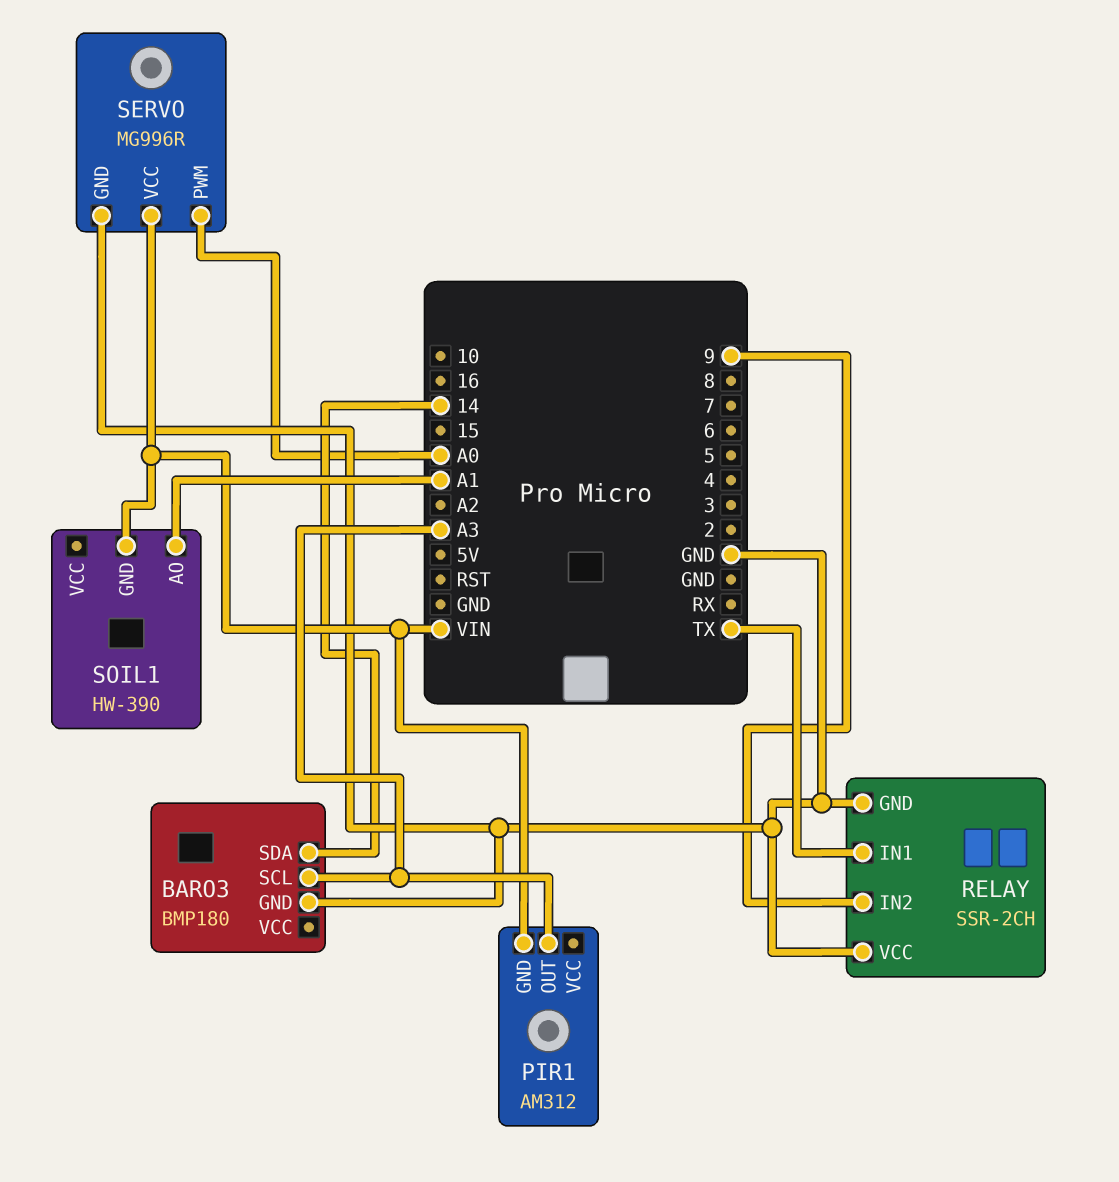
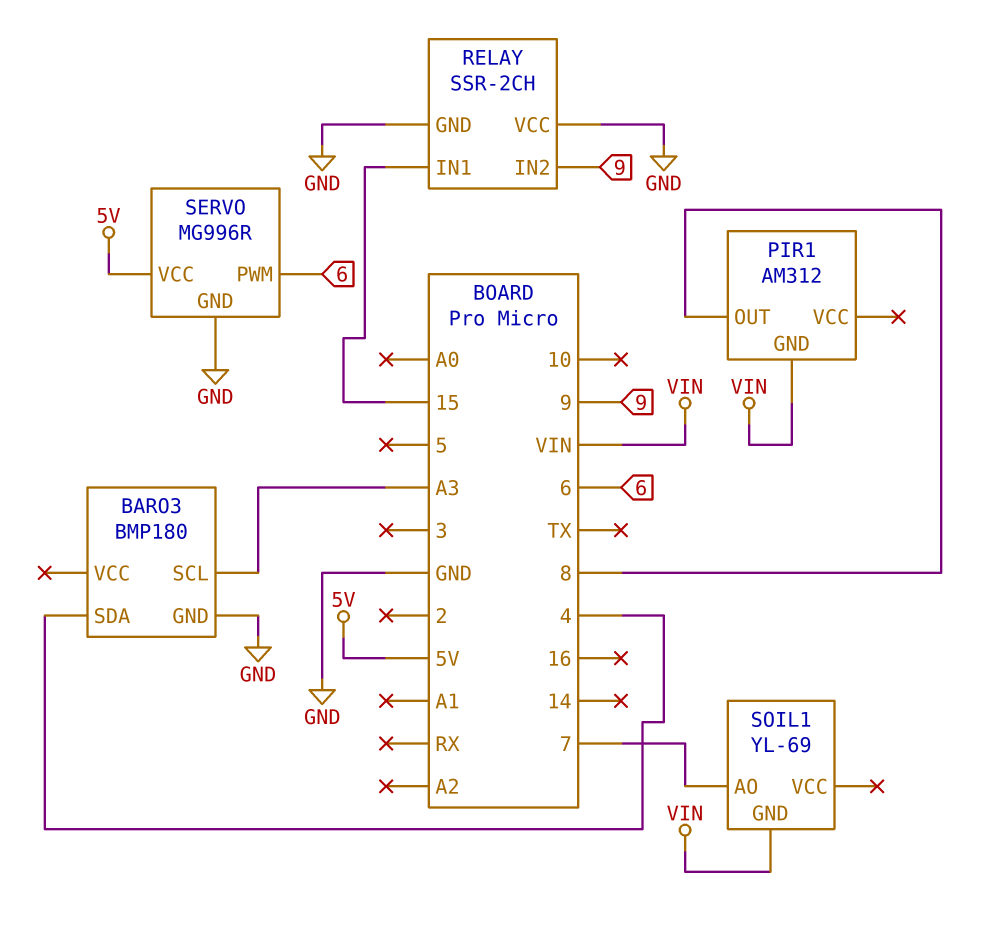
BARO3 pin SDA: 14 -> 4
PIR1 pin OUT: A3 -> 8
RELAY pin IN1: TX -> 15
SERVO pin PWM: A0 -> 6
SERVO pin VCC: VIN -> 5V
SOIL1: HW-390 -> YL-69
SOIL1 pin AO: A1 -> 7

